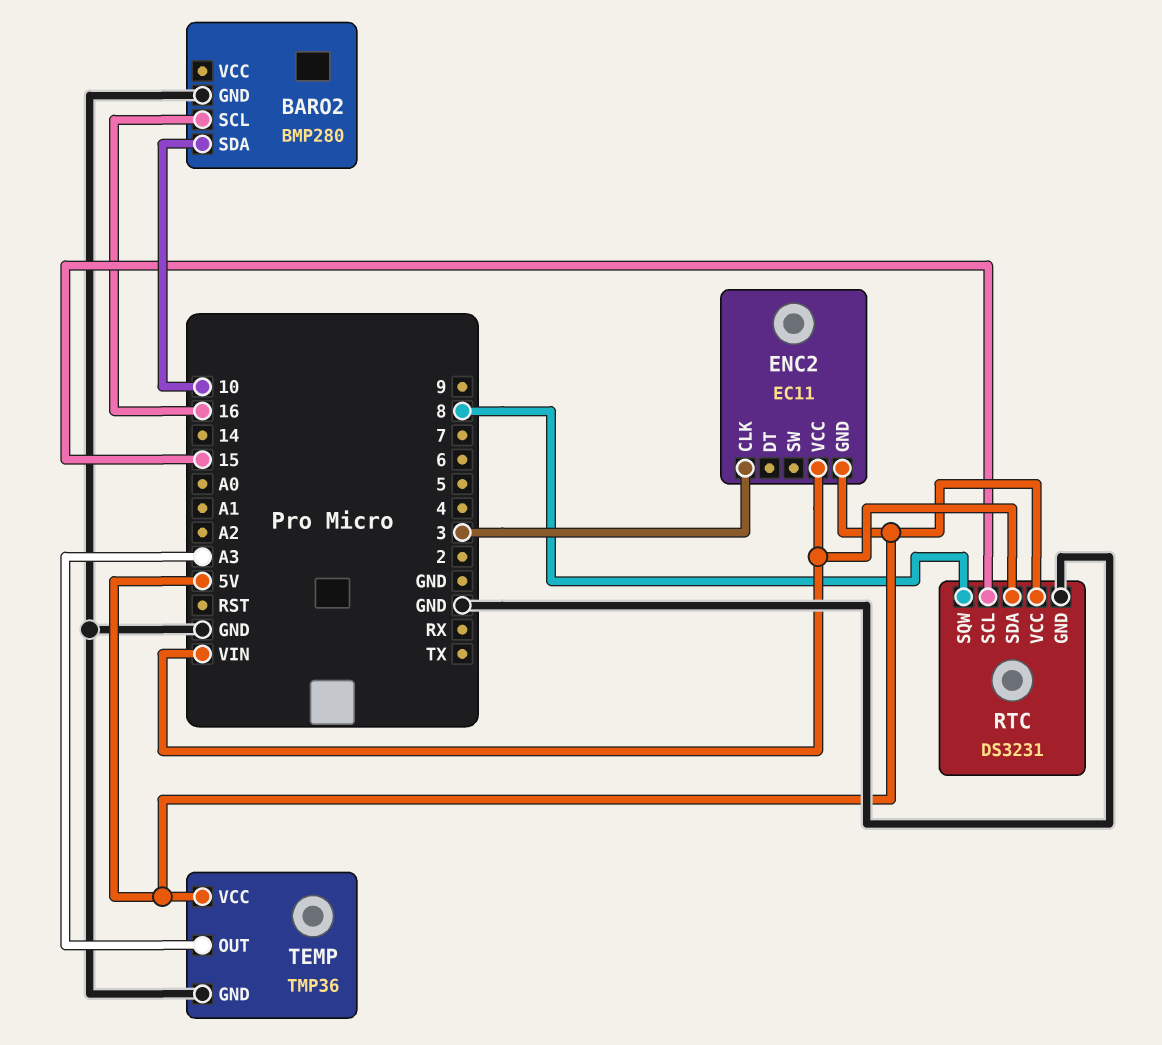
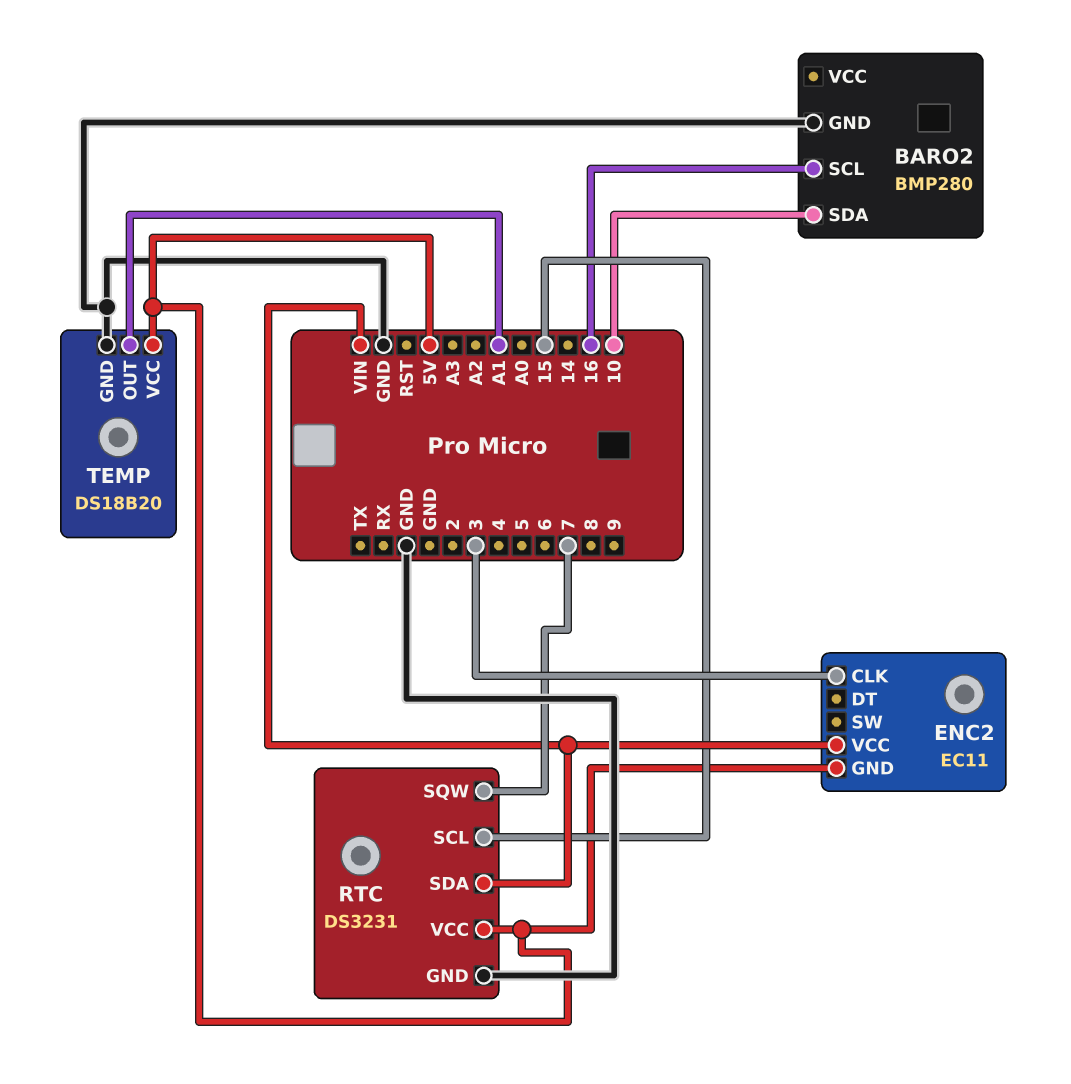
RTC pin SQW: 8 -> 7
TEMP: TMP36 -> DS18B20
TEMP pin OUT: A3 -> A1

